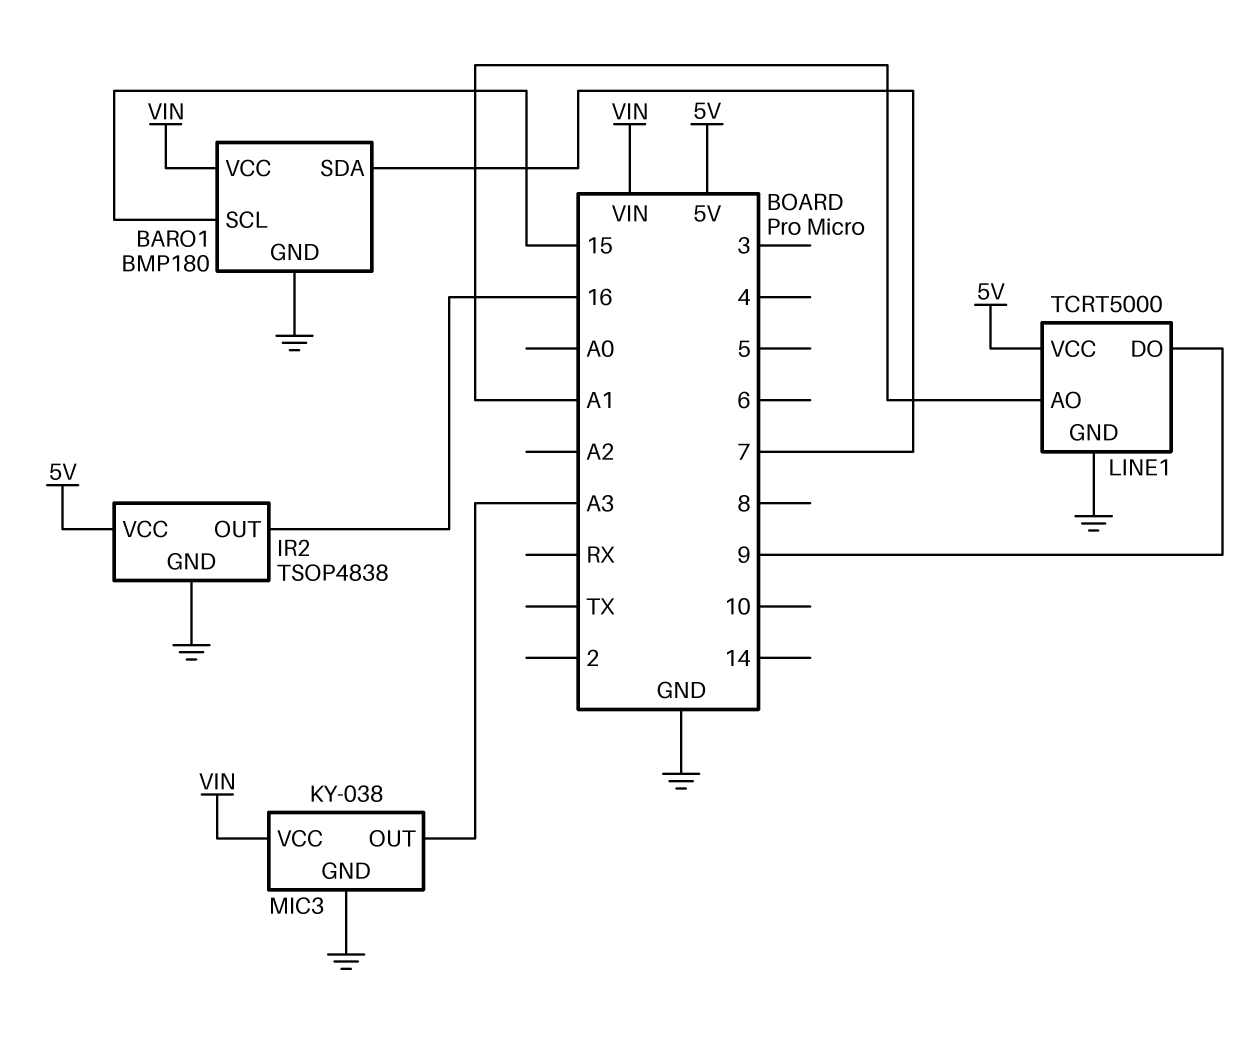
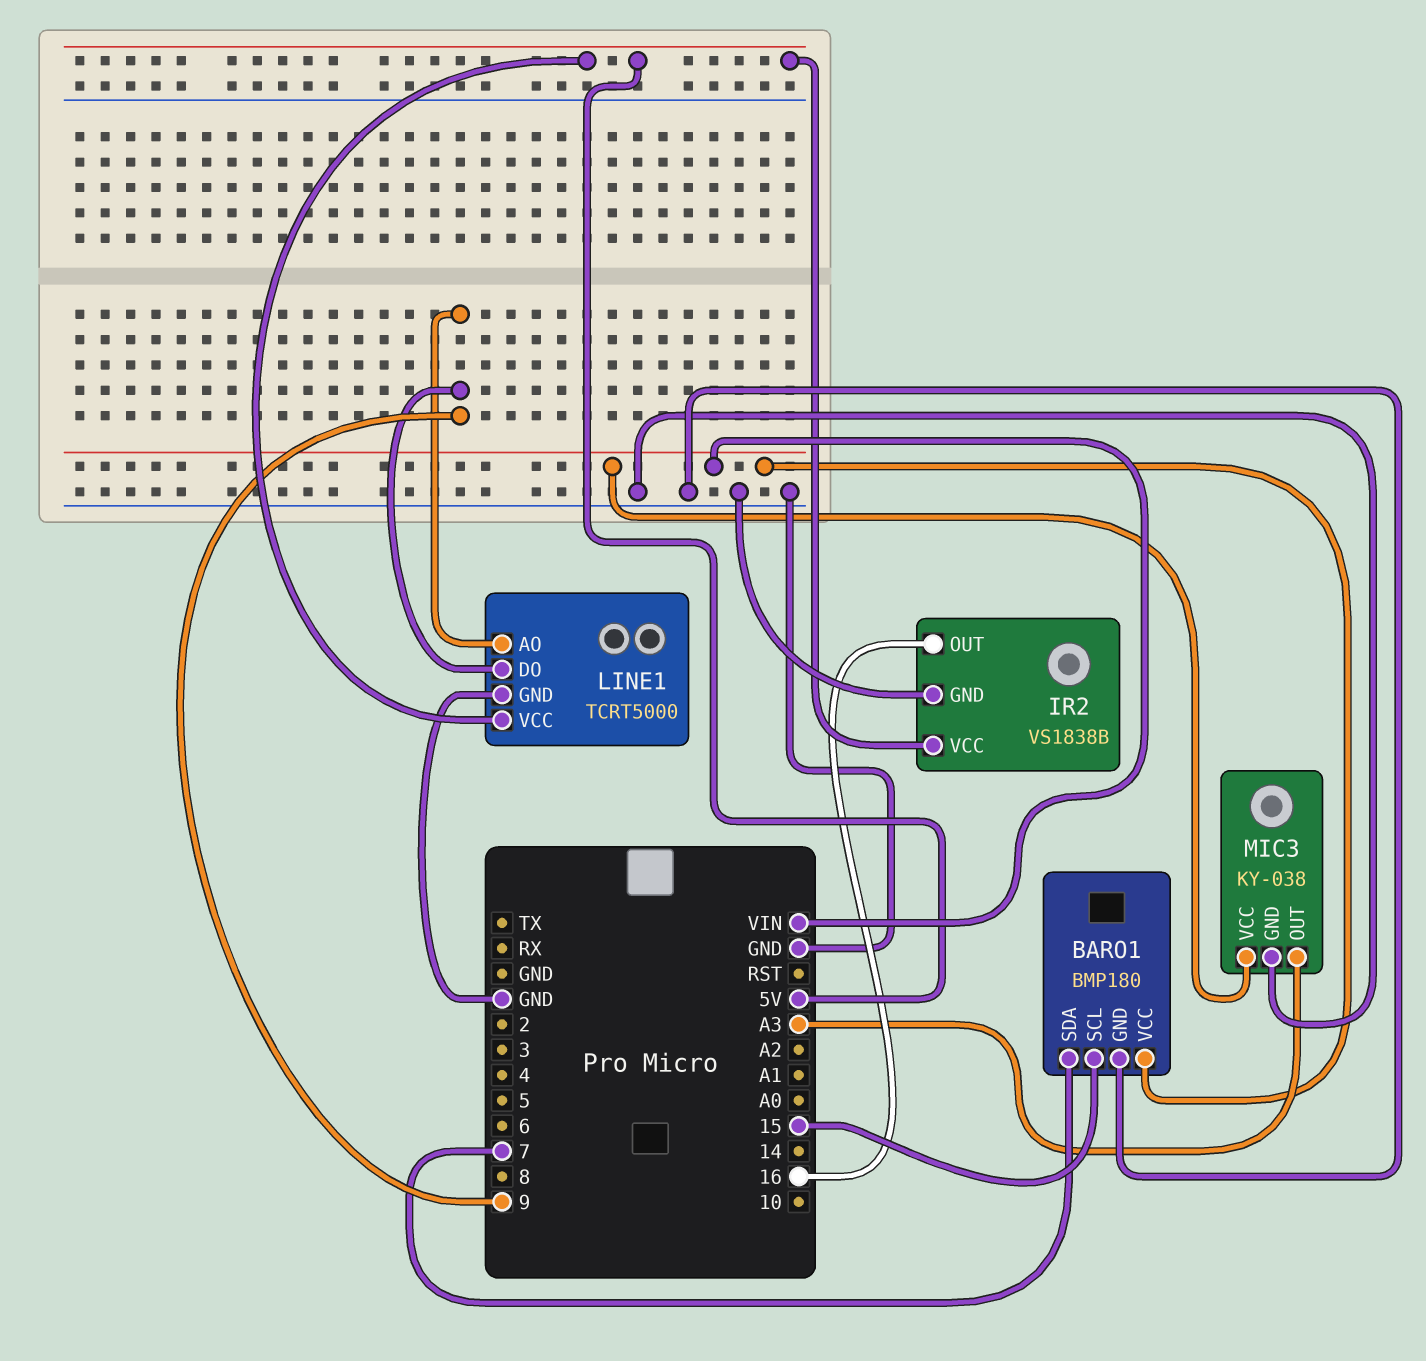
IR2: TSOP4838 -> VS1838B
LINE1 pin AO: A1 -> 9

